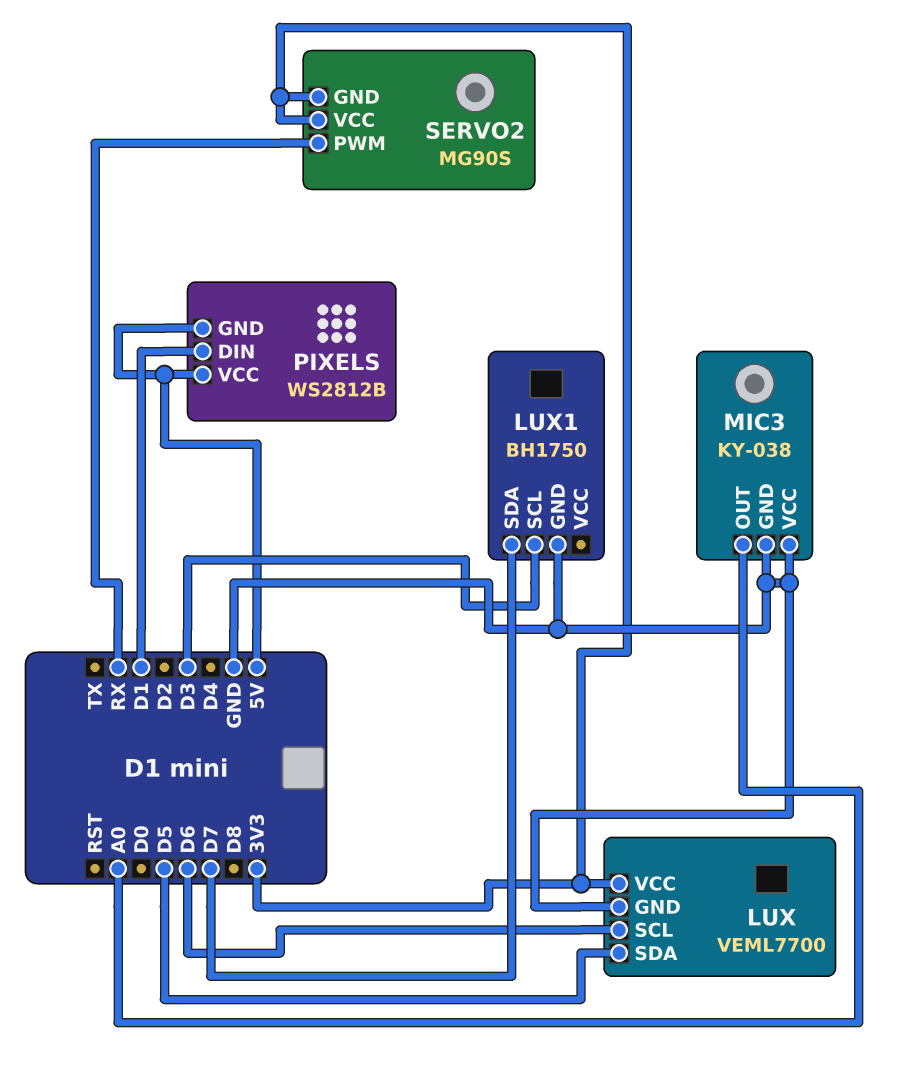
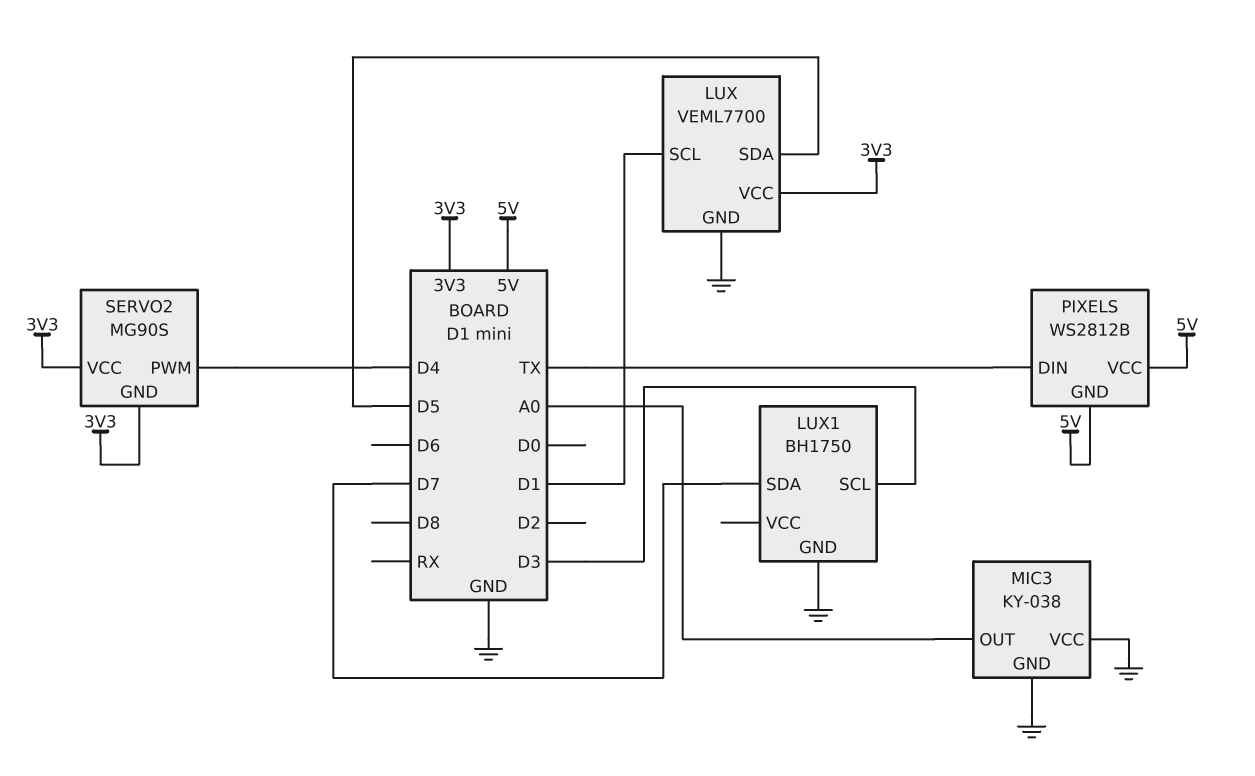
LUX pin SCL: D6 -> D1
PIXELS pin DIN: D1 -> TX
SERVO2 pin PWM: RX -> D4

